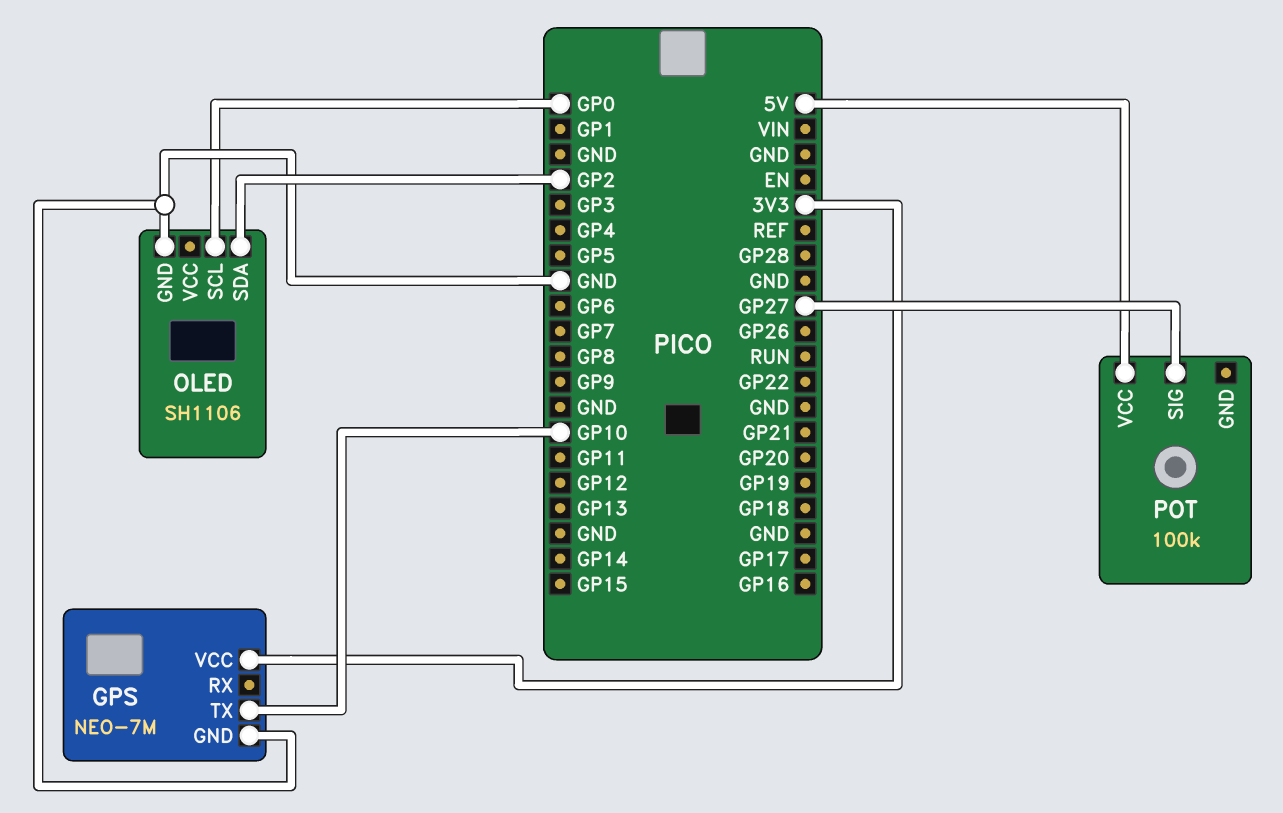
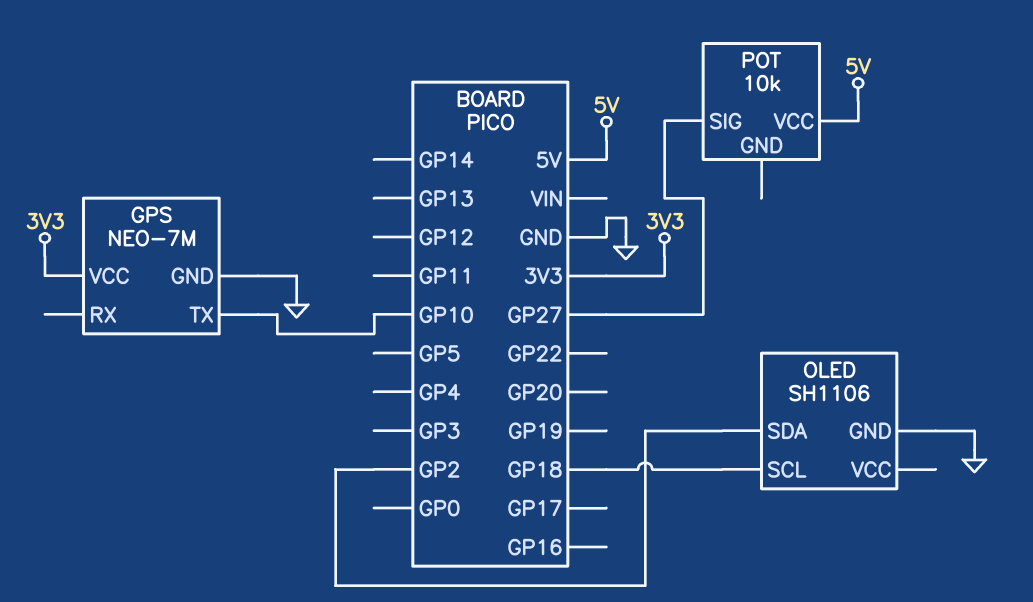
OLED pin SCL: GP0 -> GP18
POT: 100k -> 10k

